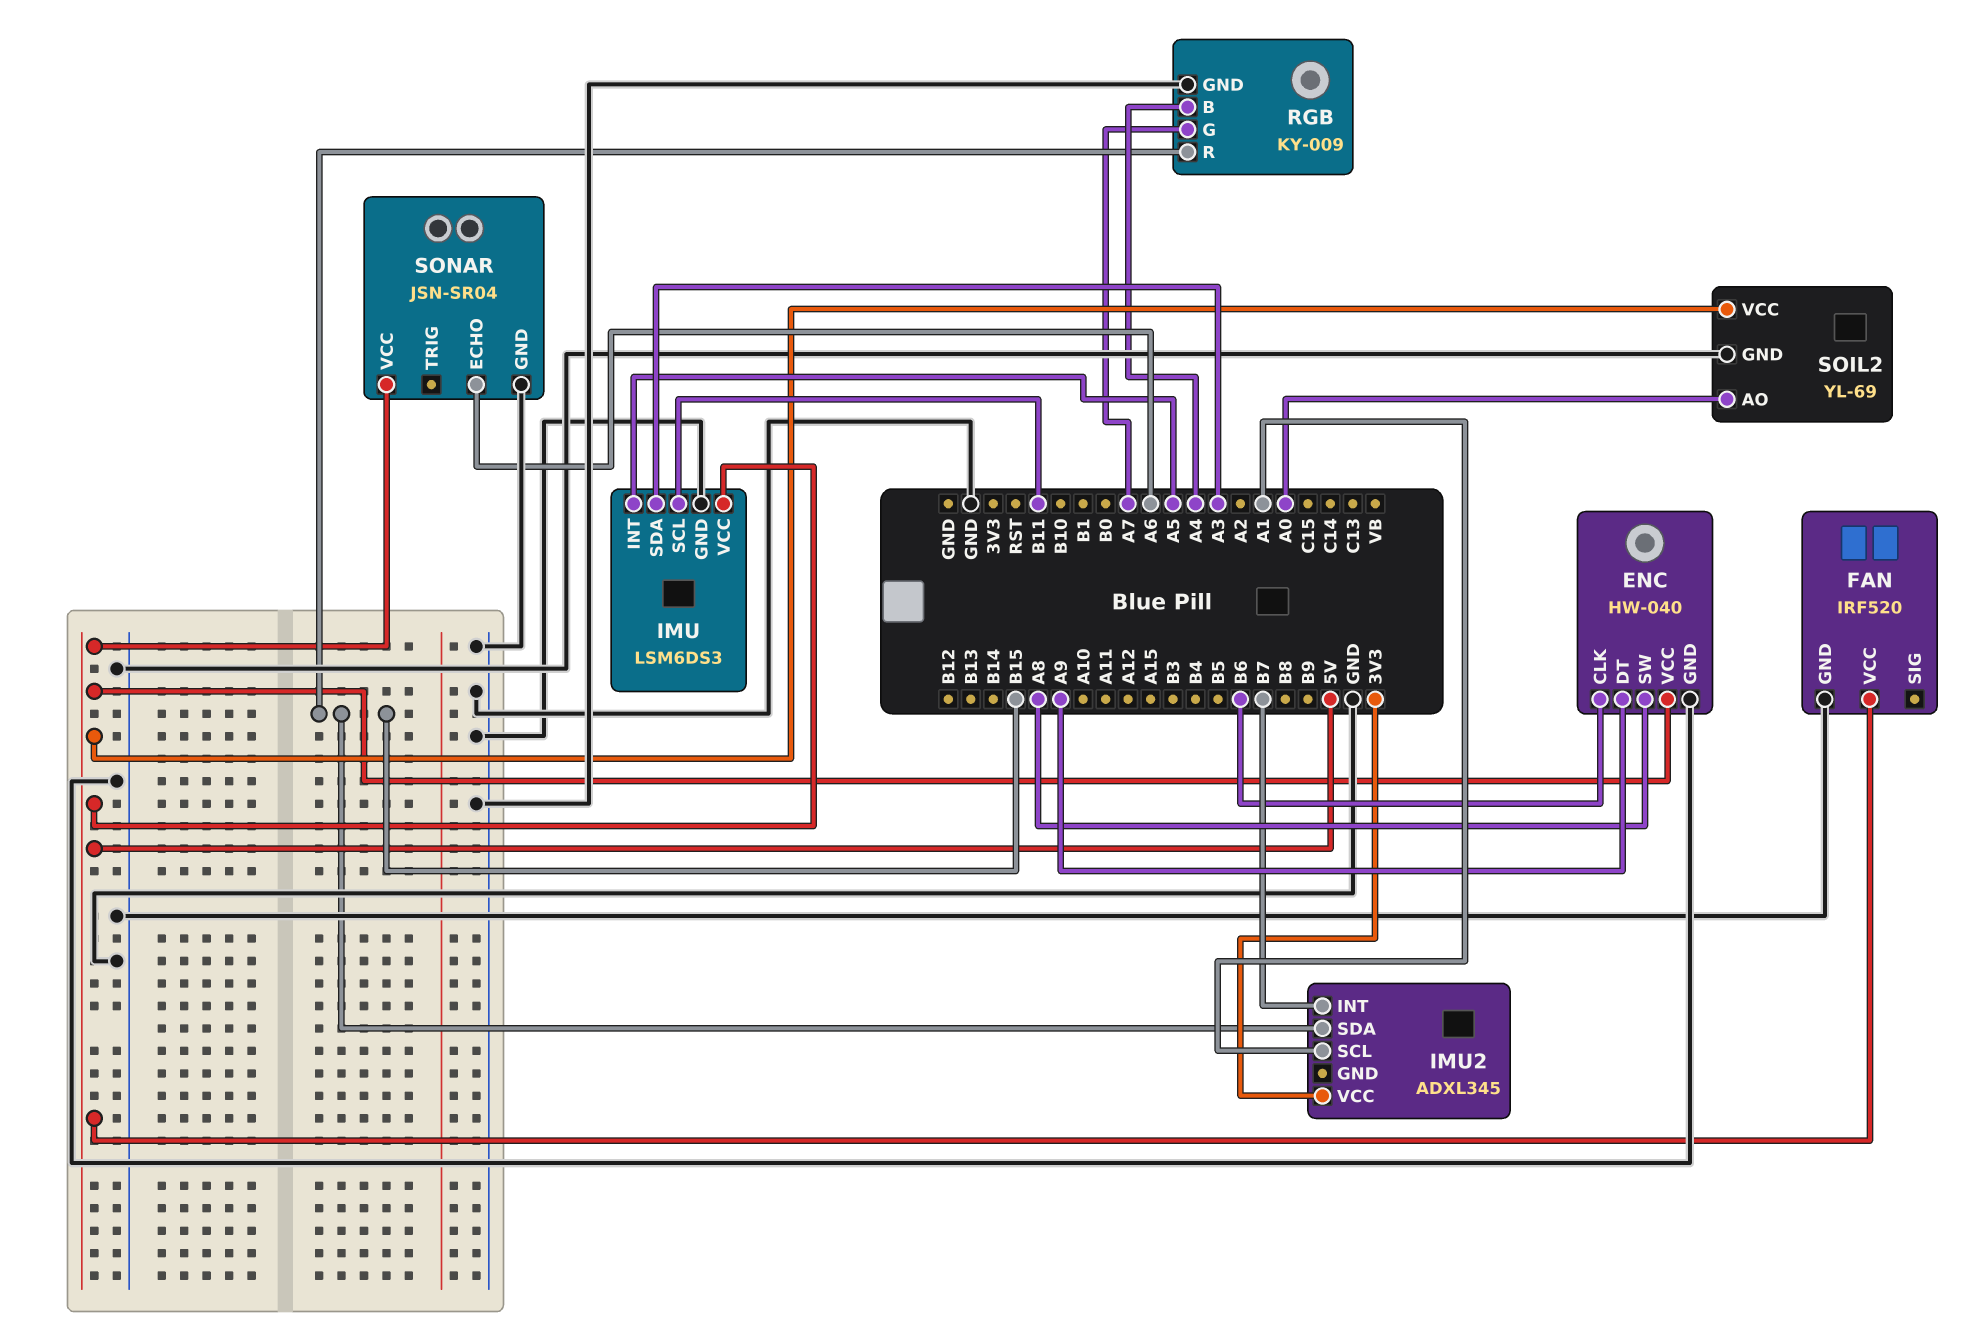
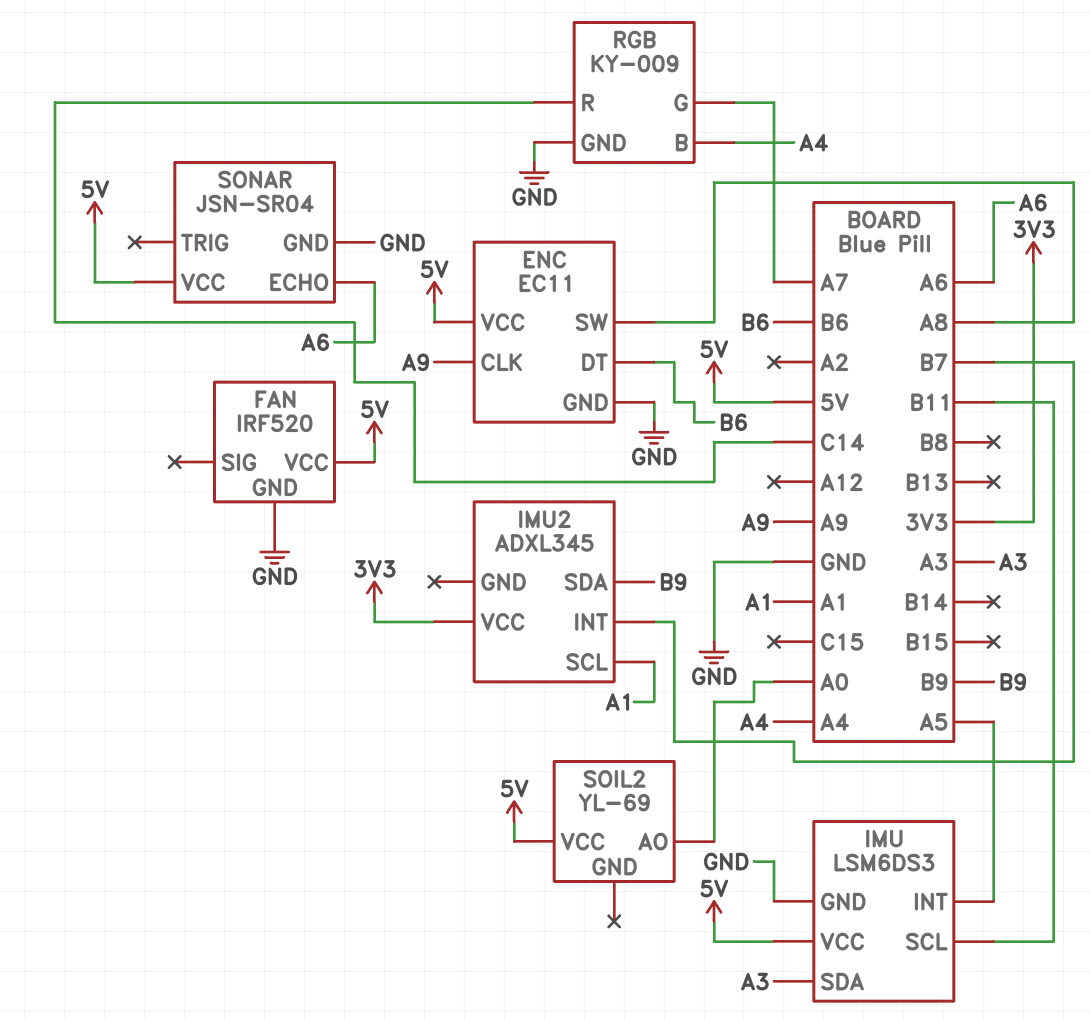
ENC: HW-040 -> EC11
ENC pin CLK: B6 -> A9
ENC pin DT: A9 -> B6
IMU2 pin SDA: B15 -> B9
RGB pin R: B15 -> C14
SOIL2 pin GND: GND -> none

